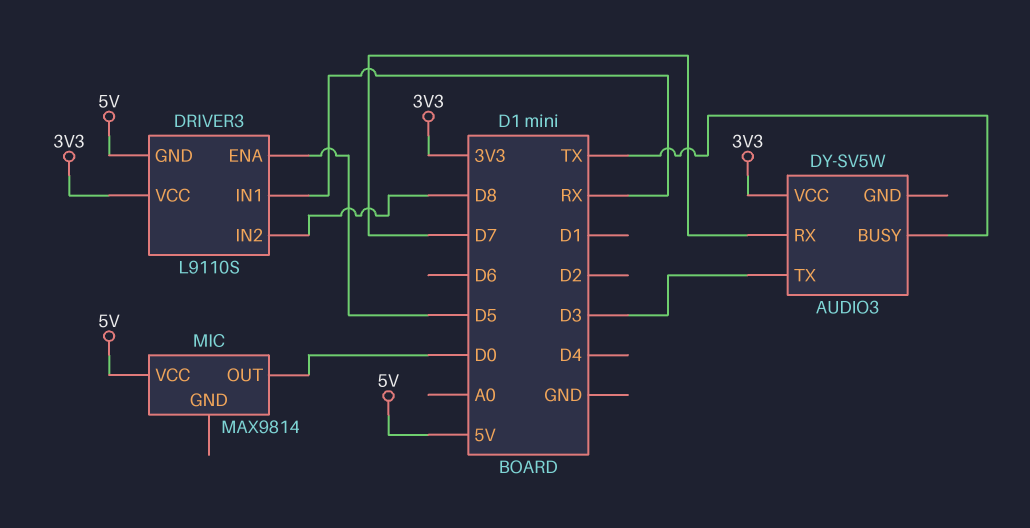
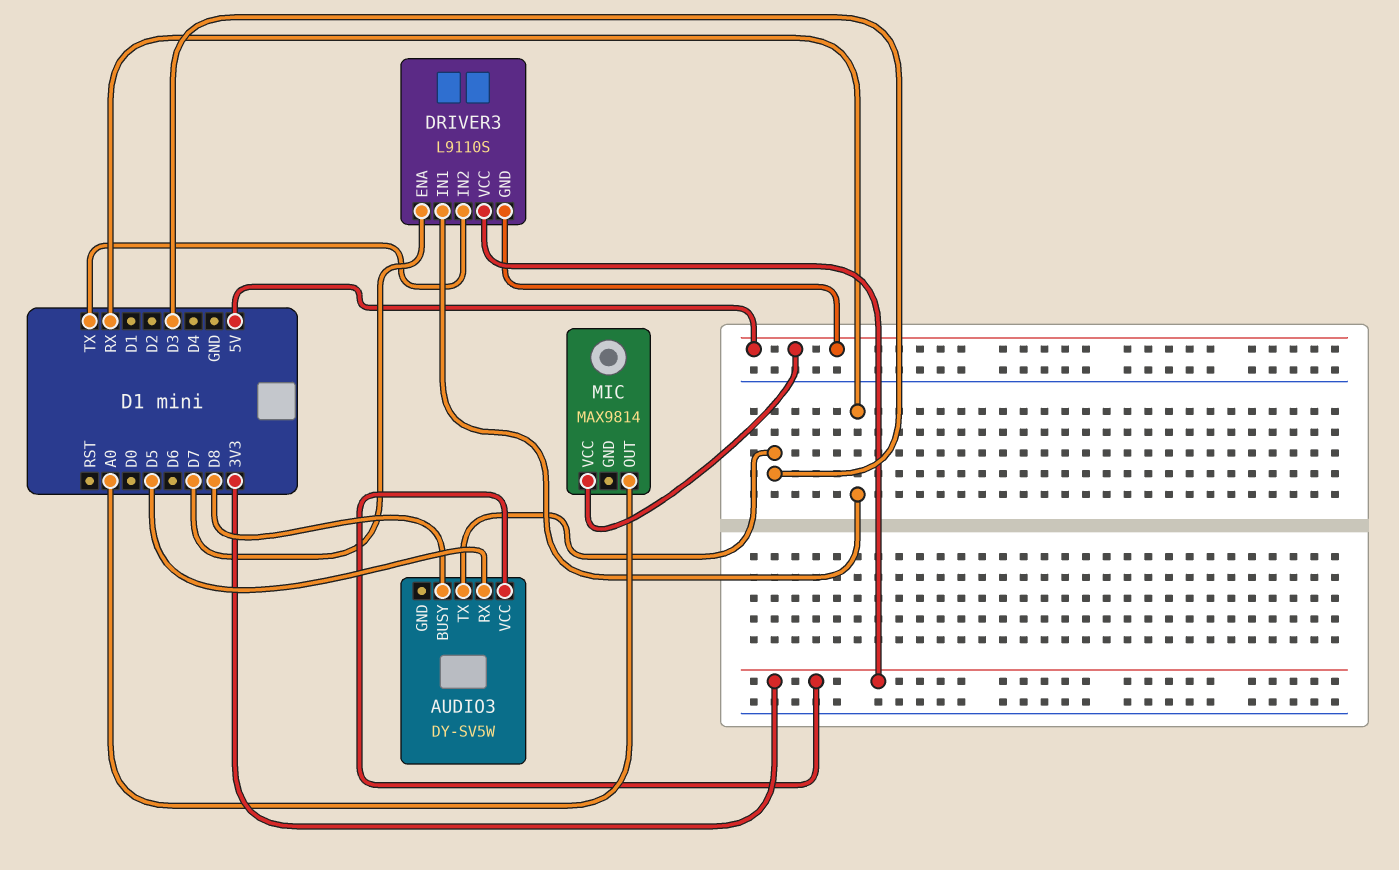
AUDIO3 pin BUSY: TX -> D8
AUDIO3 pin RX: D7 -> D5
DRIVER3 pin ENA: D5 -> D7
DRIVER3 pin IN2: D8 -> TX
MIC pin OUT: D0 -> A0

